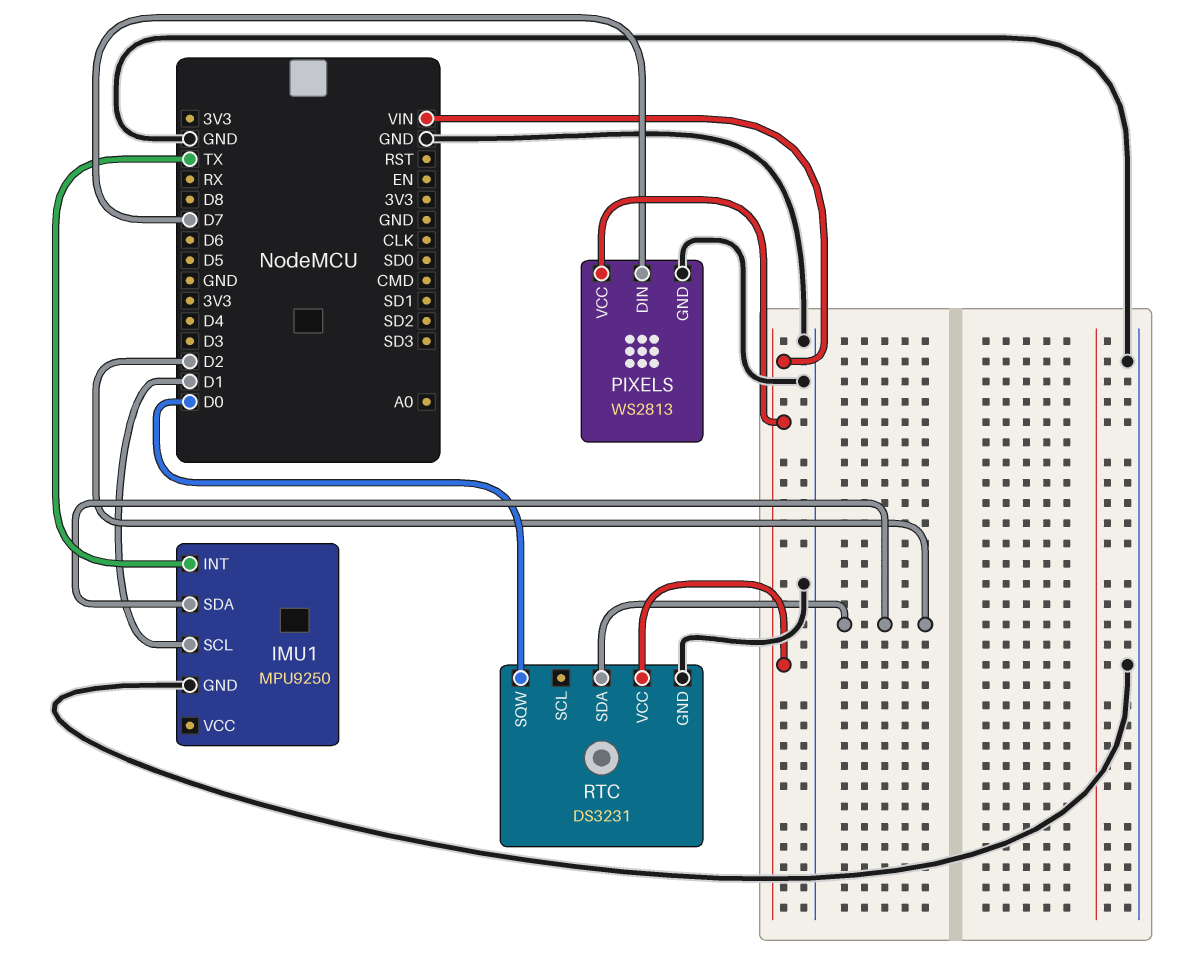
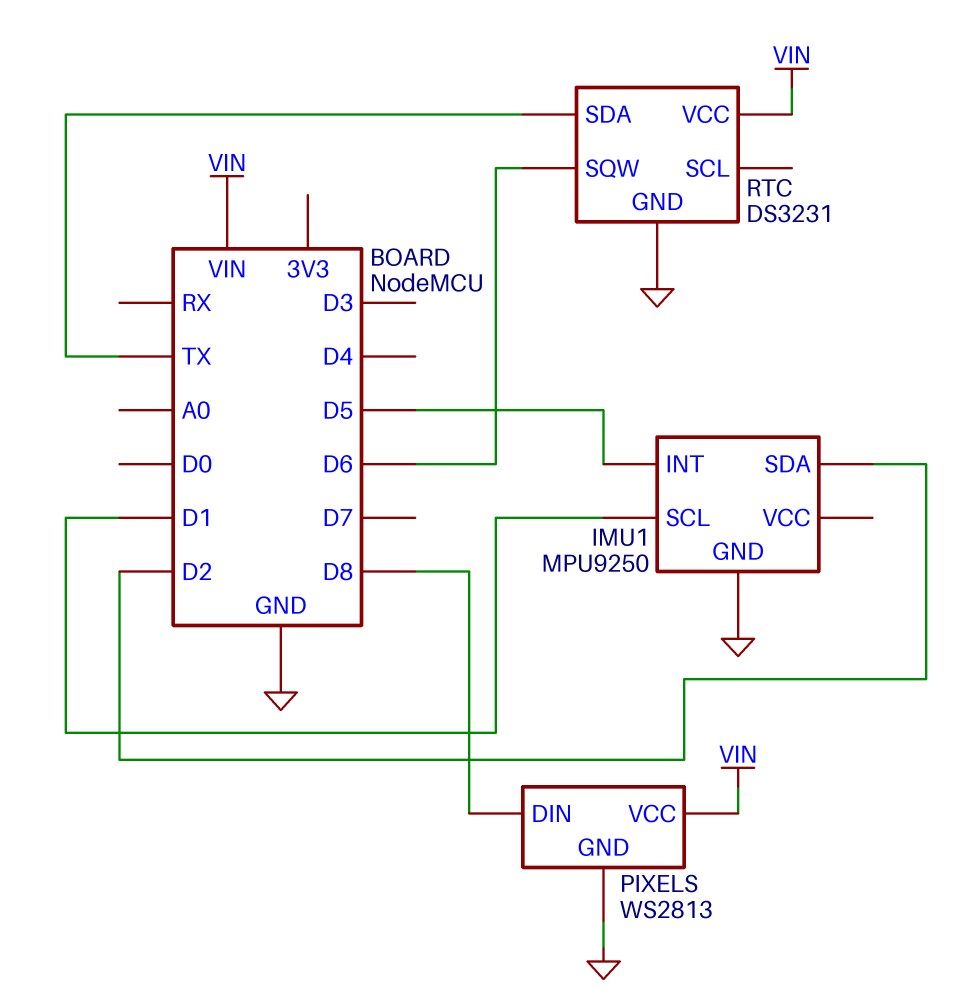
IMU1 pin INT: TX -> D5
PIXELS pin DIN: D7 -> D8
RTC pin SDA: D2 -> TX
RTC pin SQW: D0 -> D6

